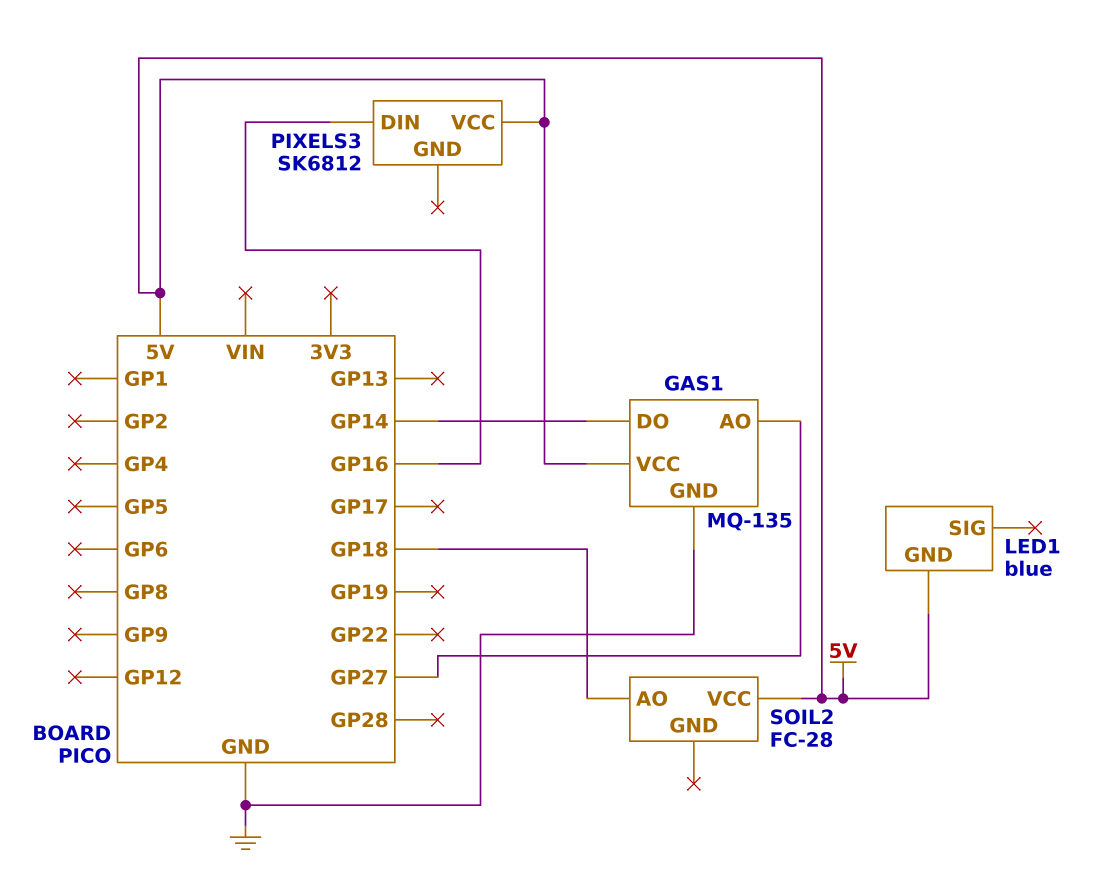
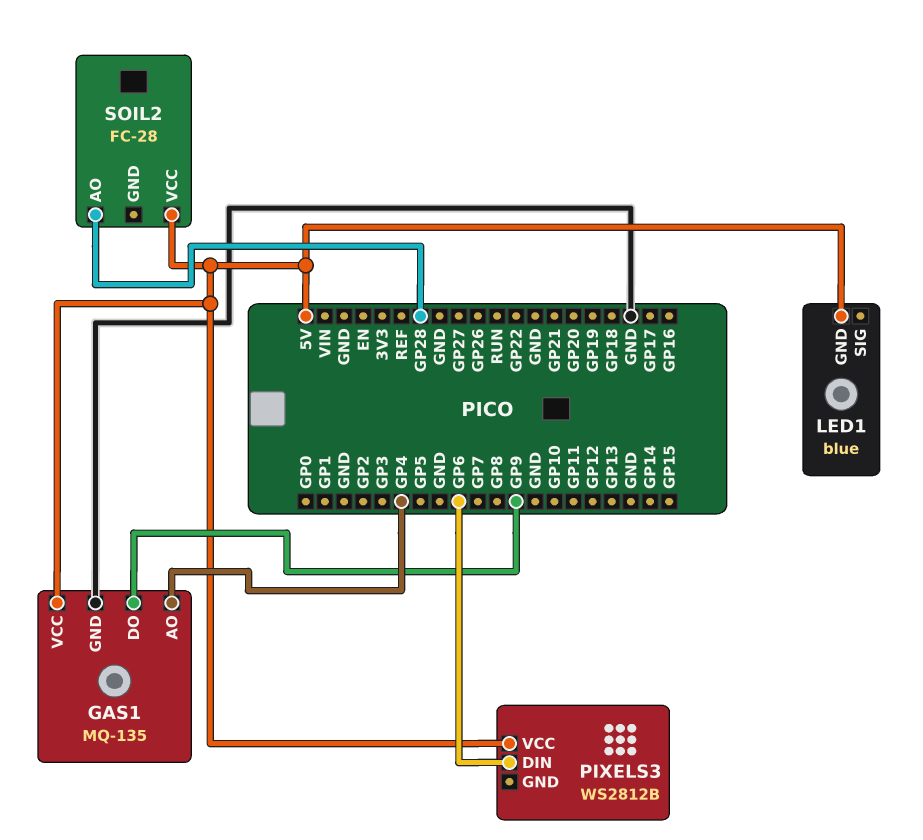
GAS1 pin AO: GP27 -> GP4
GAS1 pin DO: GP14 -> GP9
PIXELS3: SK6812 -> WS2812B
PIXELS3 pin DIN: GP16 -> GP6
SOIL2 pin AO: GP18 -> GP28

